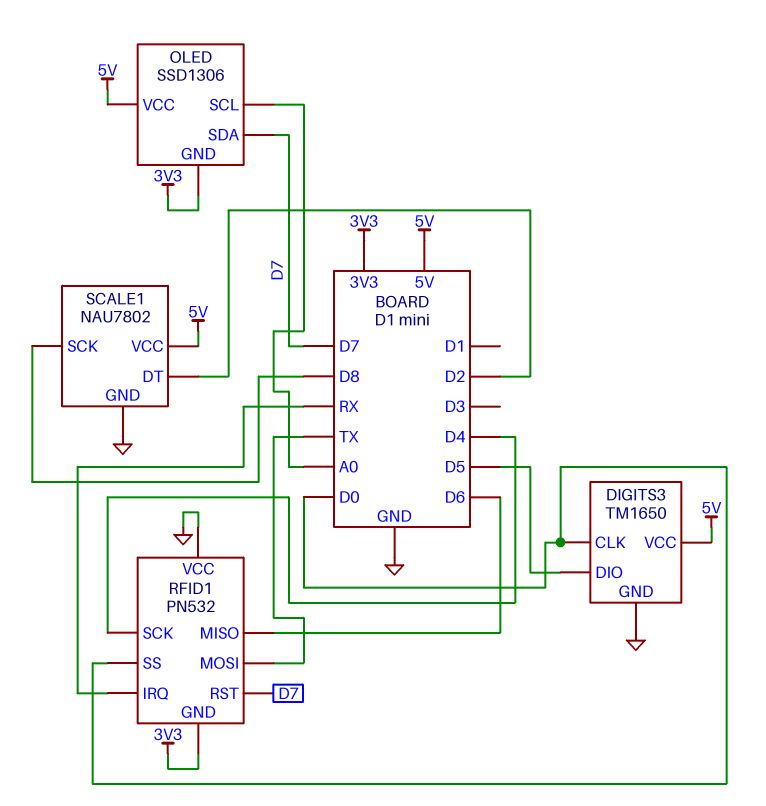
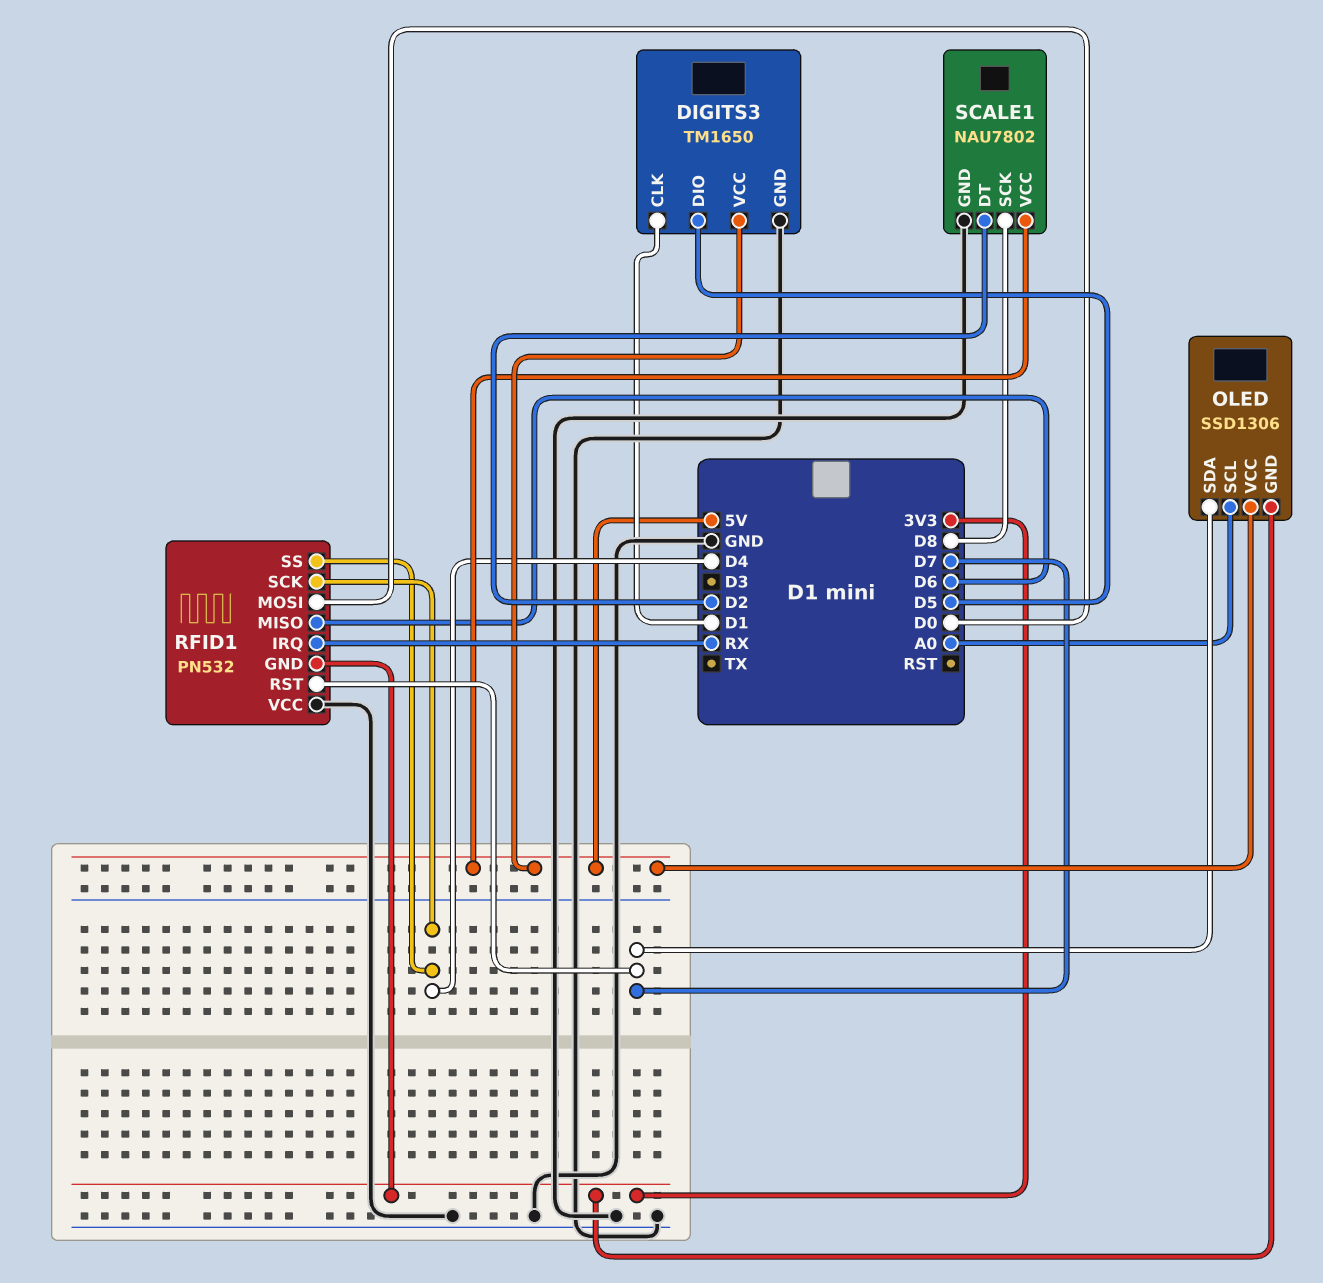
DIGITS3 pin CLK: D0 -> D1
RFID1 pin MOSI: TX -> D0
RFID1 pin SS: D0 -> D4

